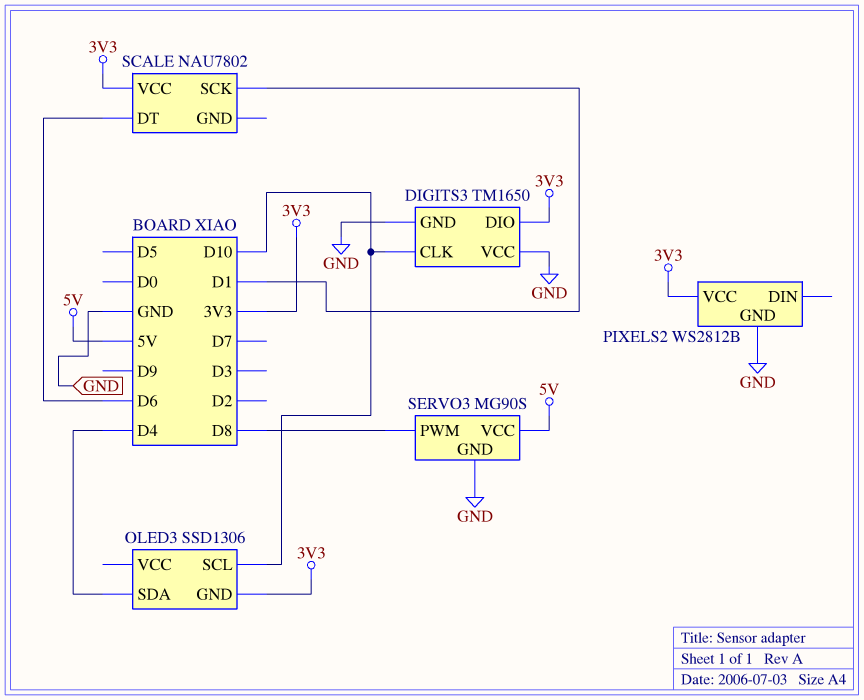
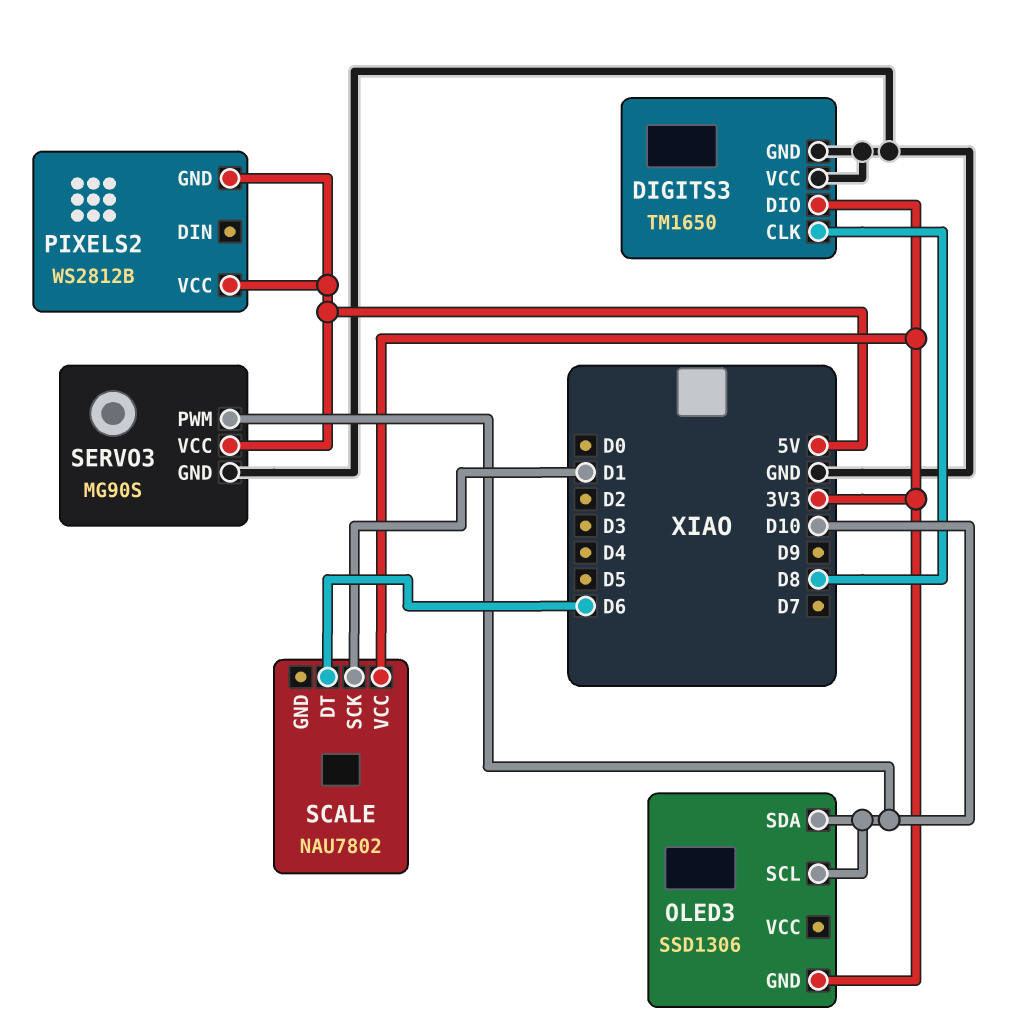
DIGITS3 pin CLK: D10 -> D8
OLED3 pin SDA: D4 -> D10
PIXELS2 pin GND: GND -> 5V
PIXELS2 pin VCC: 3V3 -> 5V
SERVO3 pin PWM: D8 -> D10

